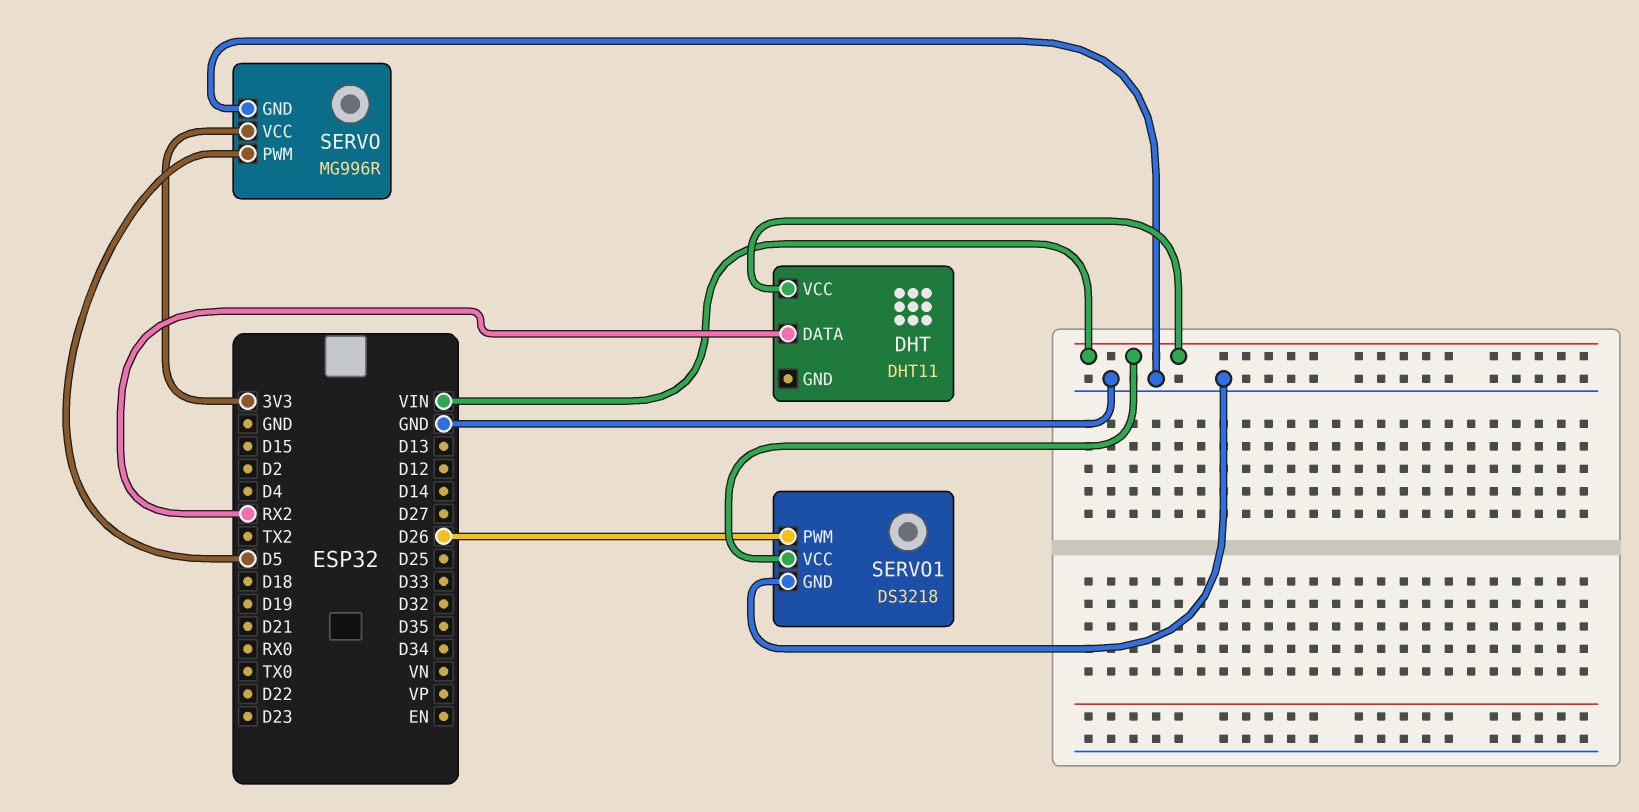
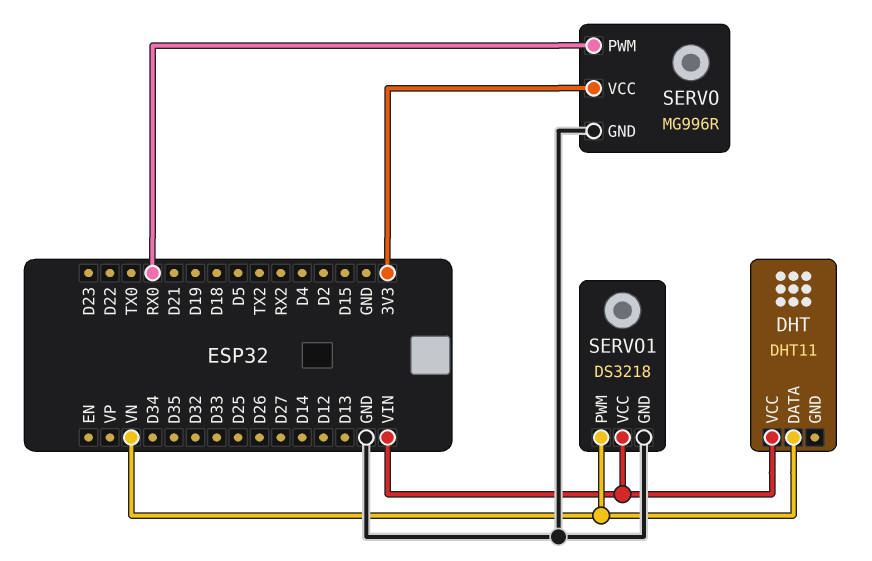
DHT pin DATA: RX2 -> VN
SERVO pin PWM: D5 -> RX0
SERVO1 pin PWM: D26 -> VN

